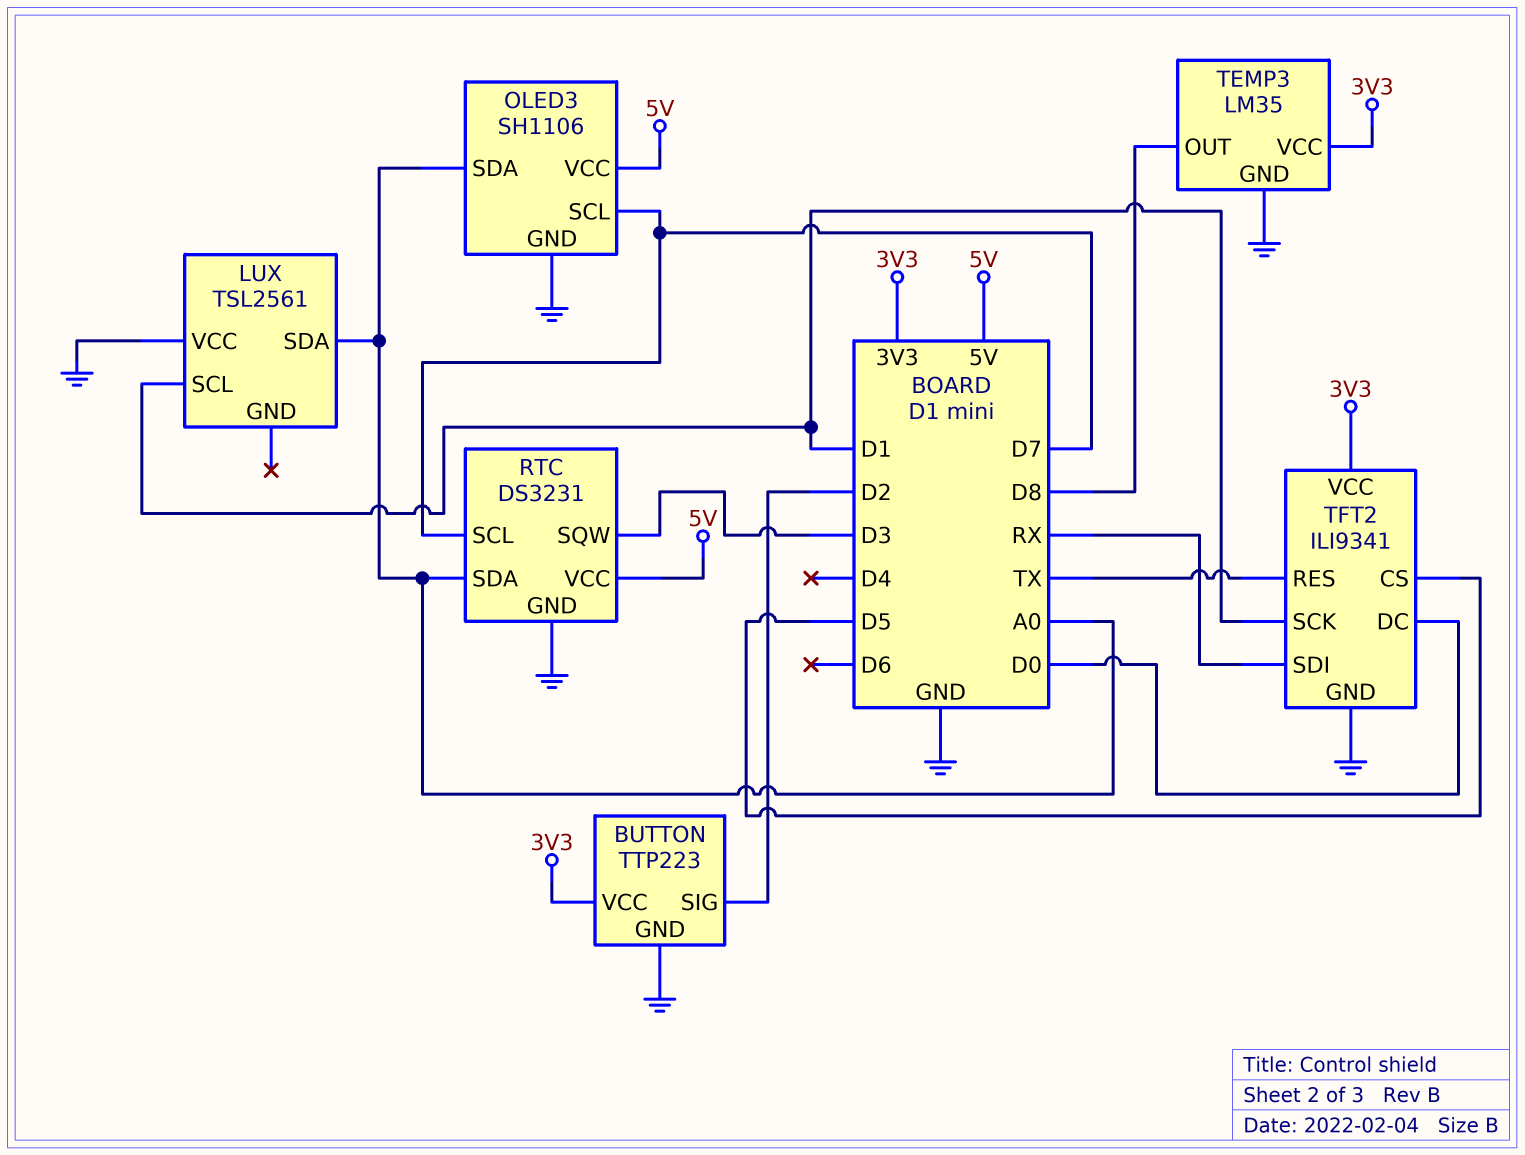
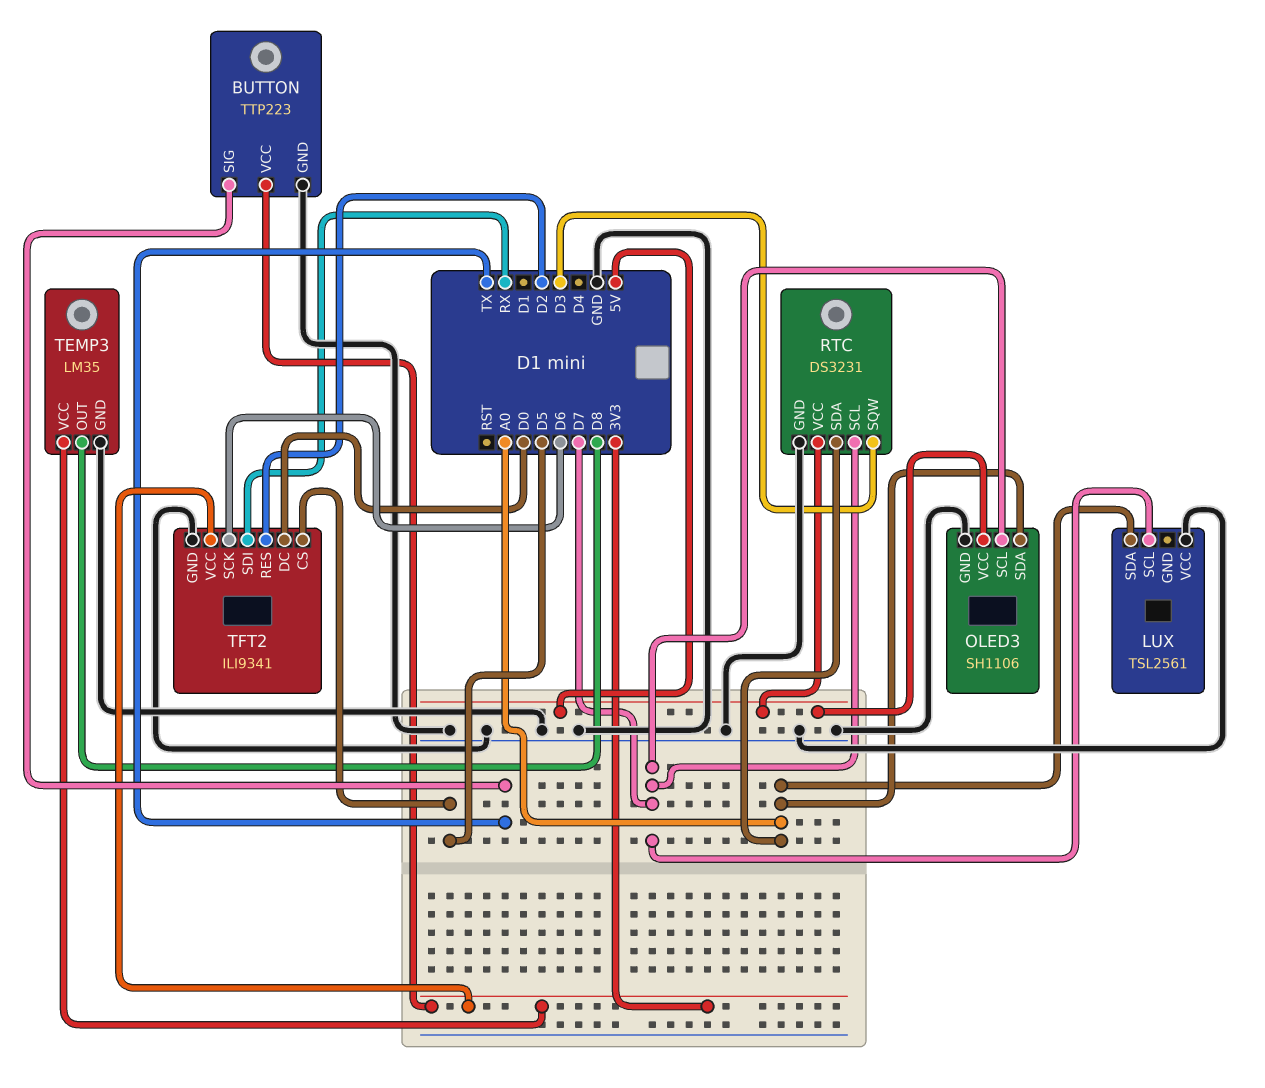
BUTTON pin SIG: D2 -> TX
LUX pin SCL: D1 -> D7
TFT2 pin RES: TX -> D2
TFT2 pin SCK: D1 -> D6

